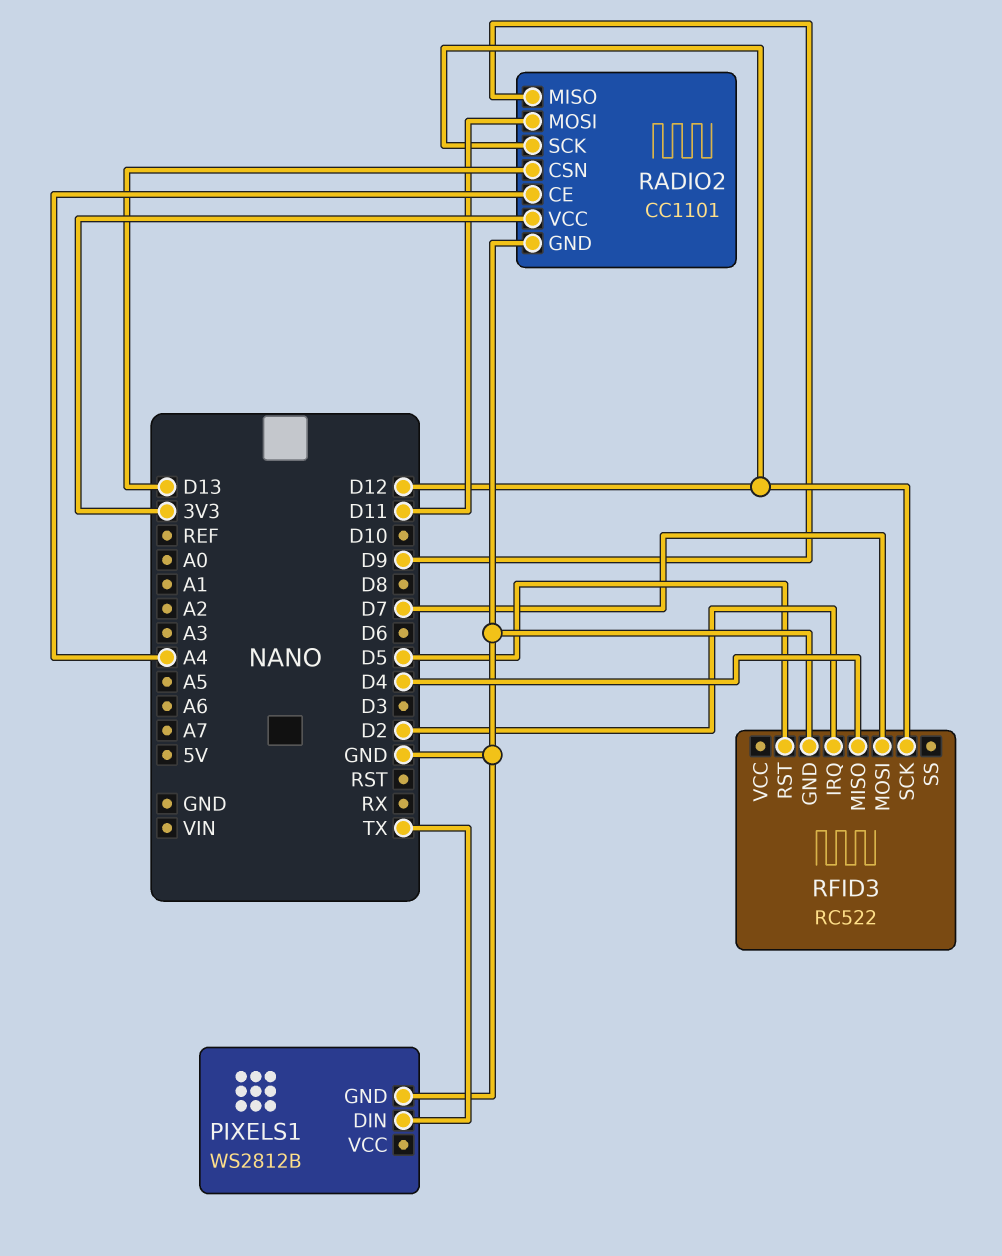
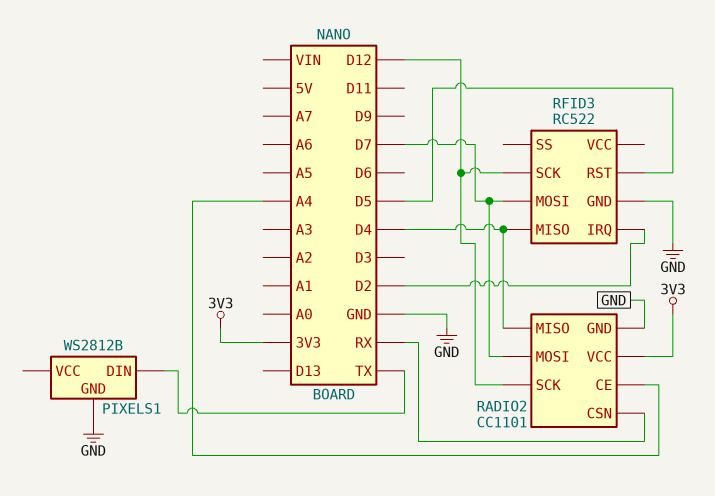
RADIO2 pin CSN: D13 -> RX
RADIO2 pin MISO: D9 -> D4
RADIO2 pin MOSI: D11 -> D7

